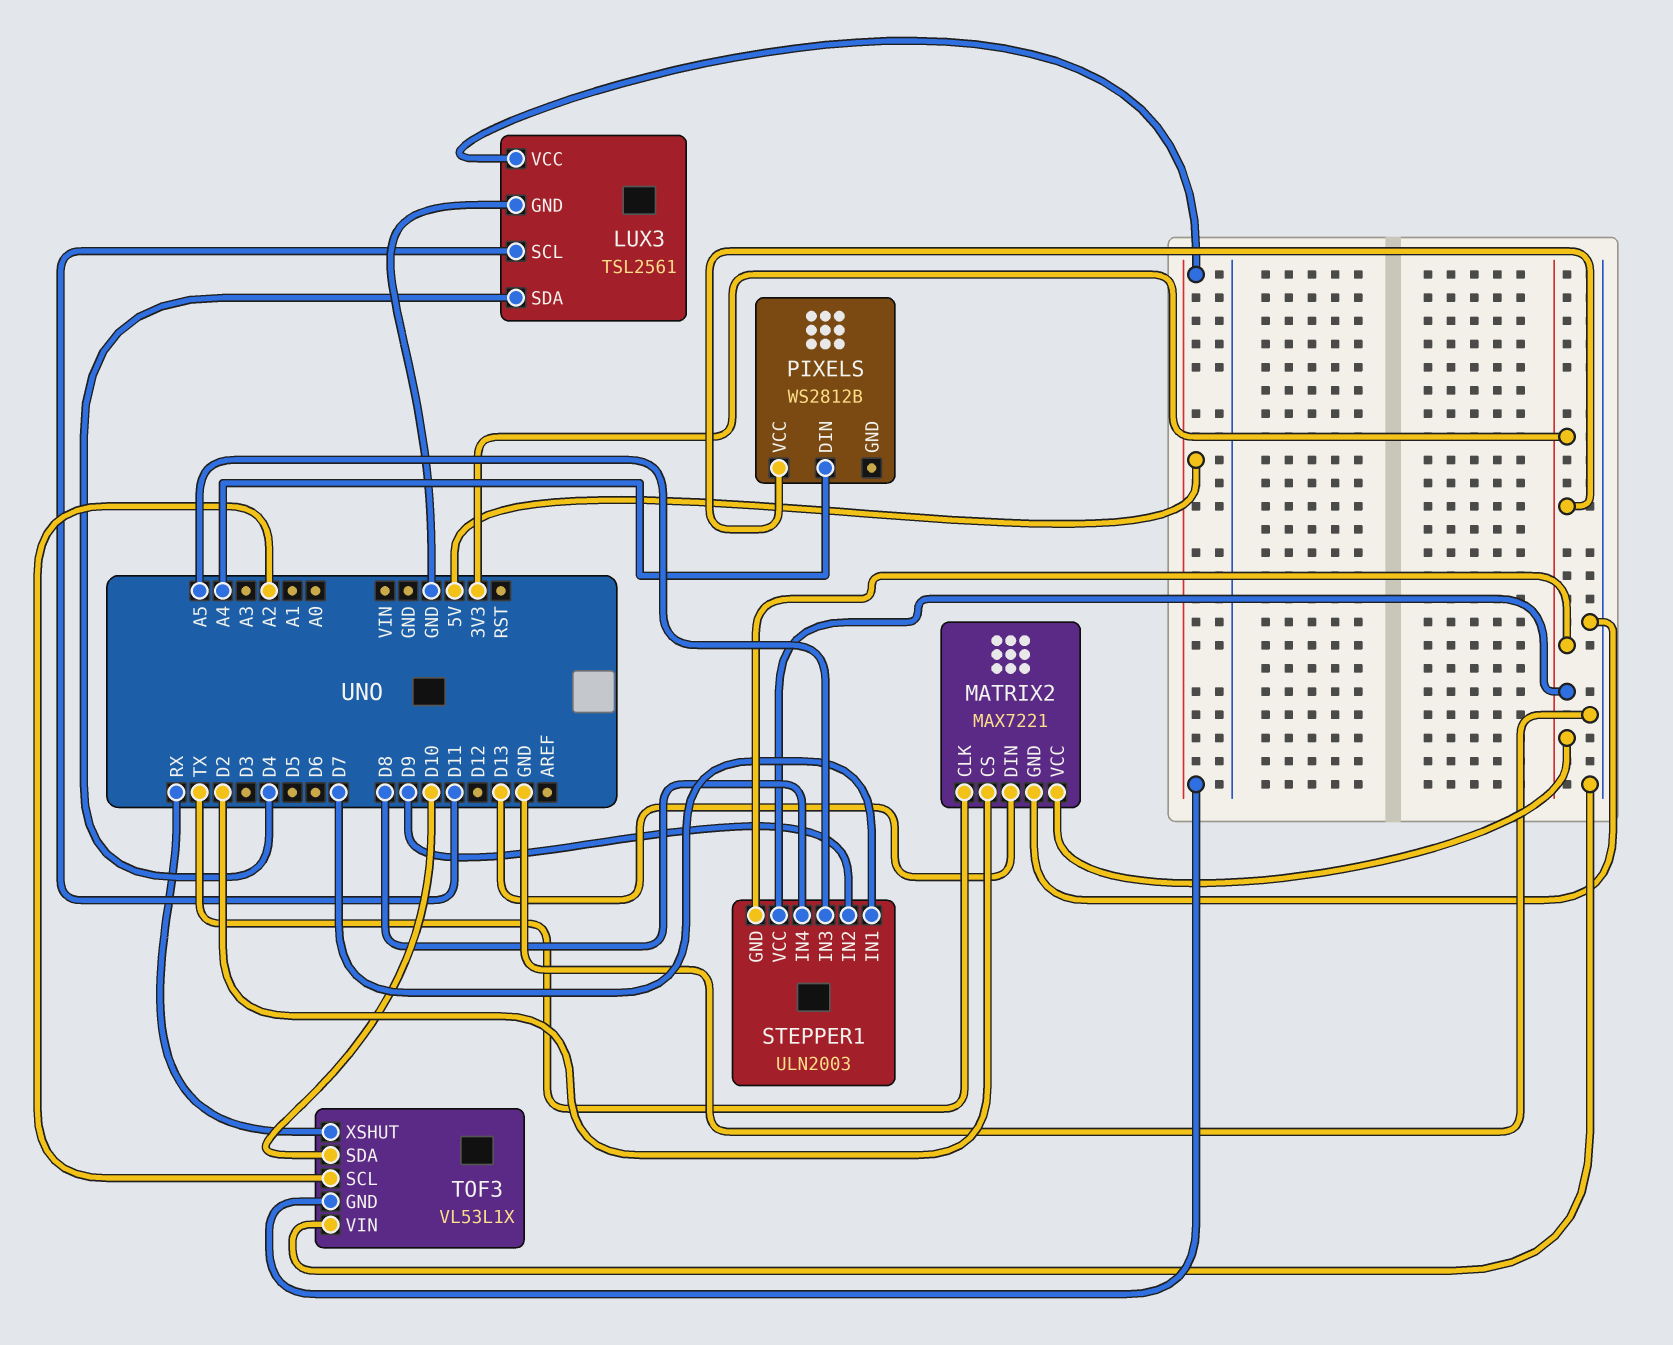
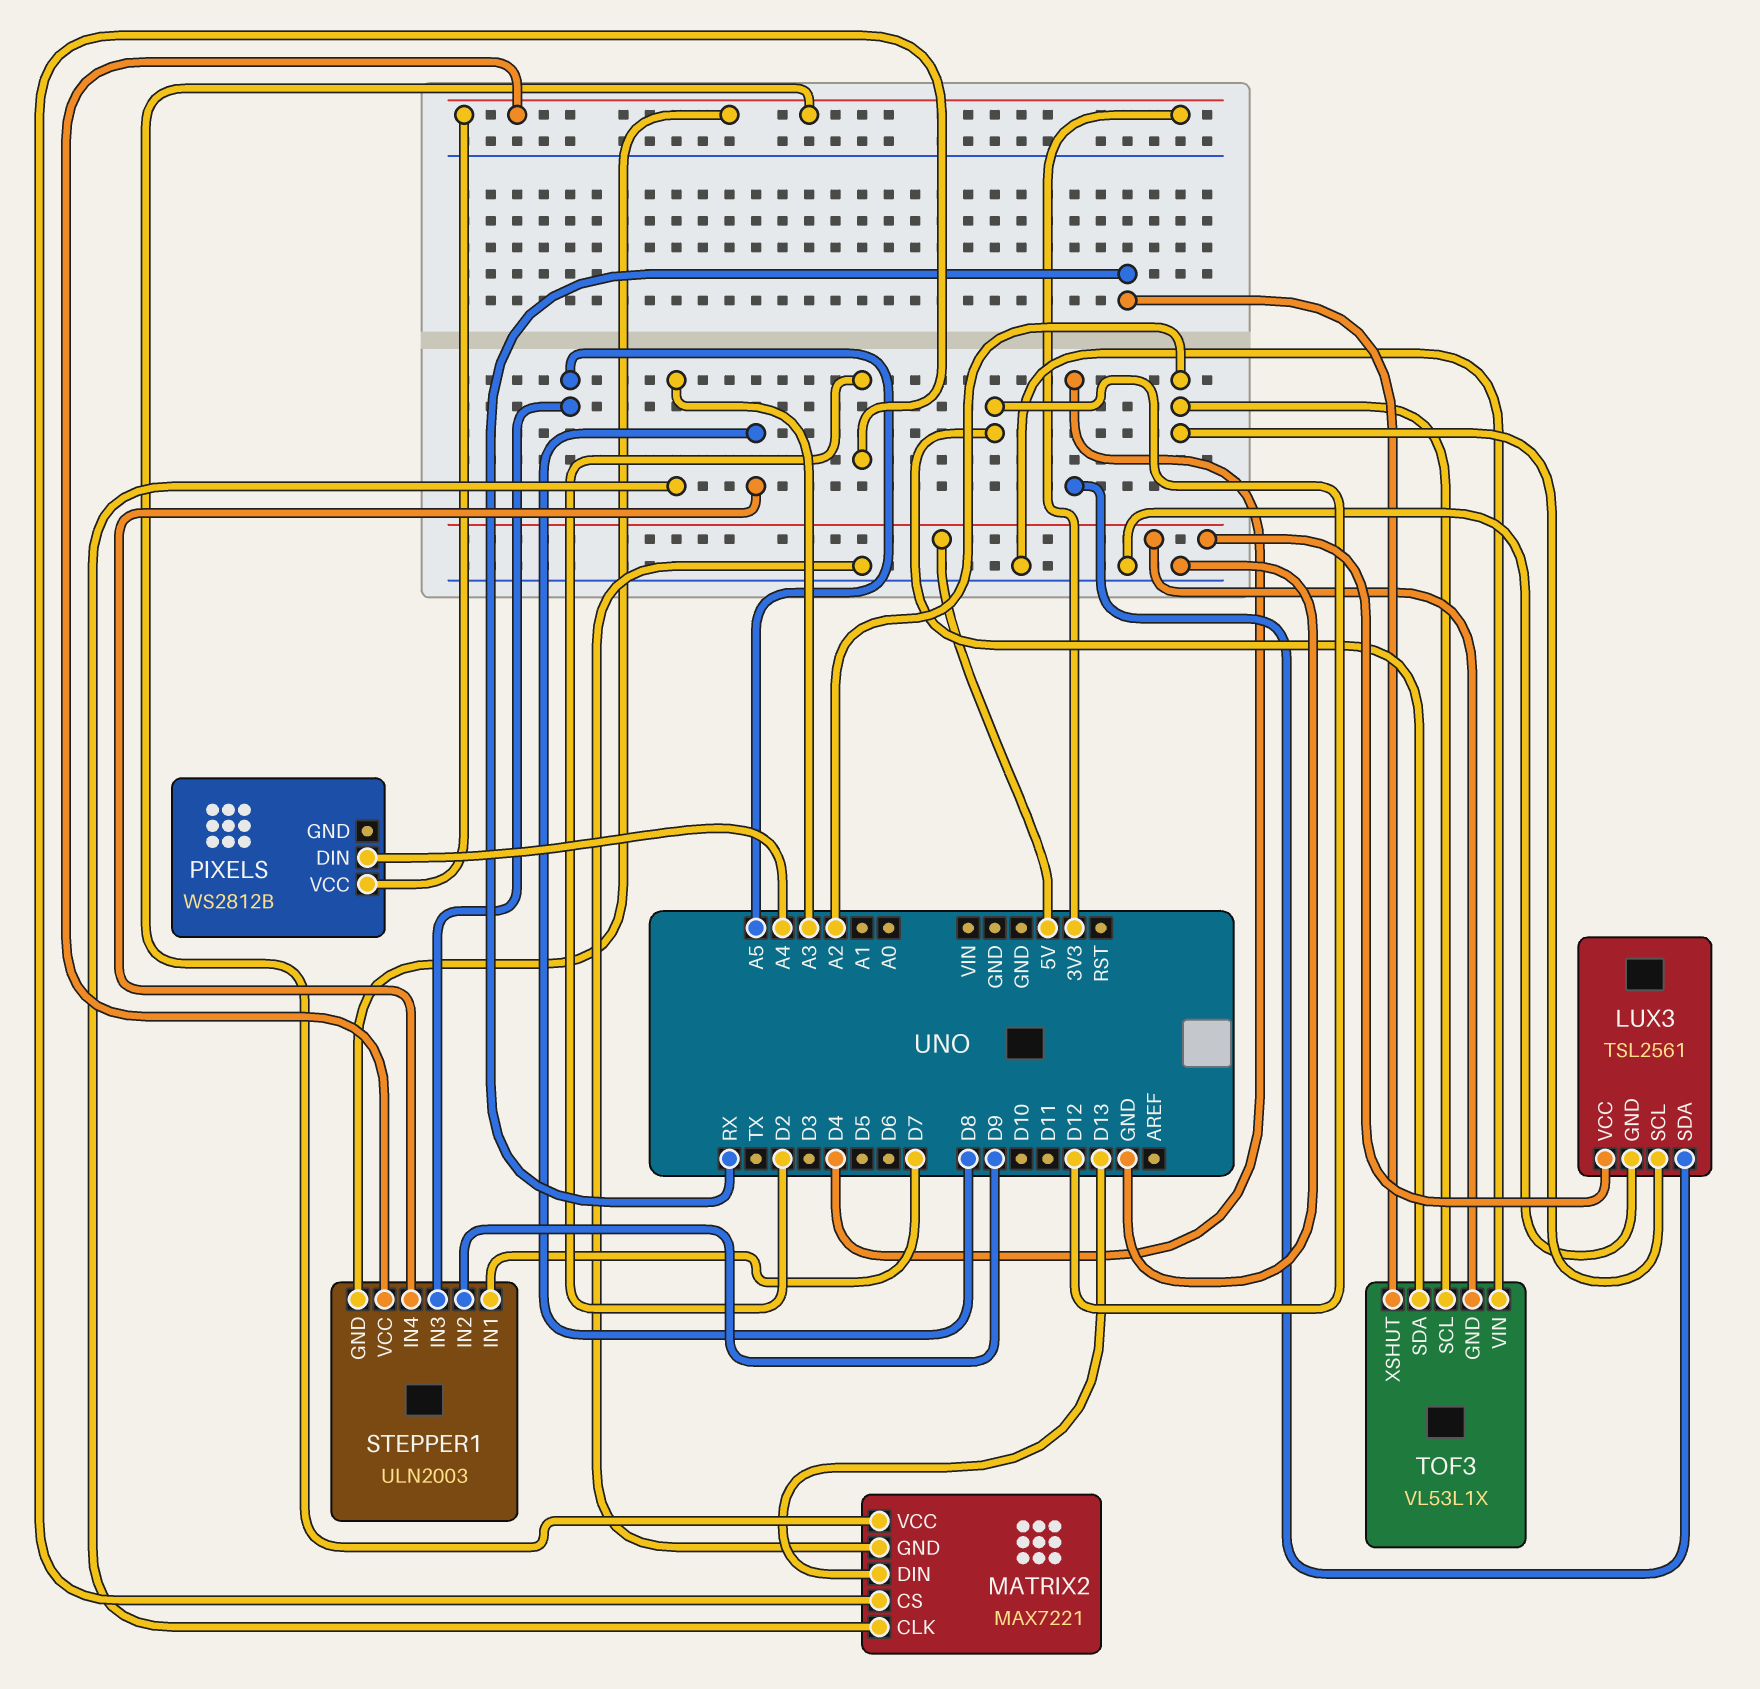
LUX3 pin SCL: D11 -> A2
MATRIX2 pin CLK: TX -> A3
TOF3 pin SDA: D10 -> D12

